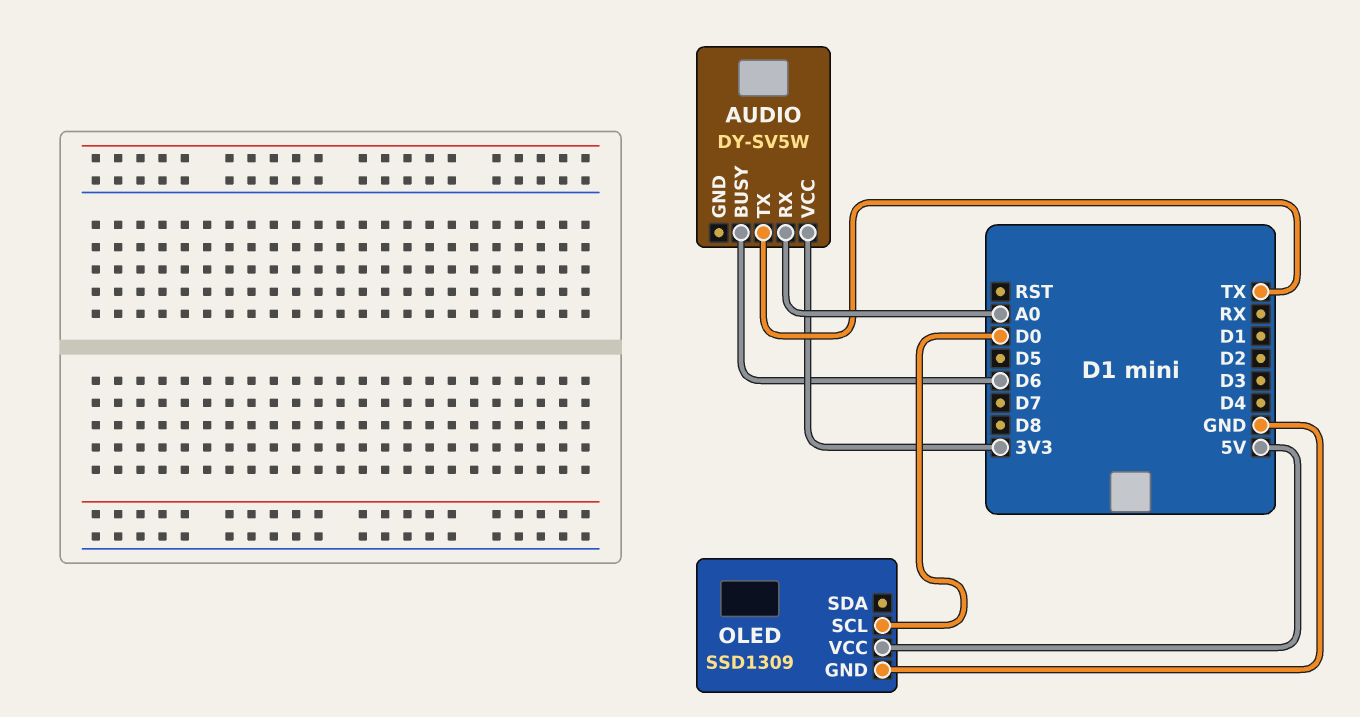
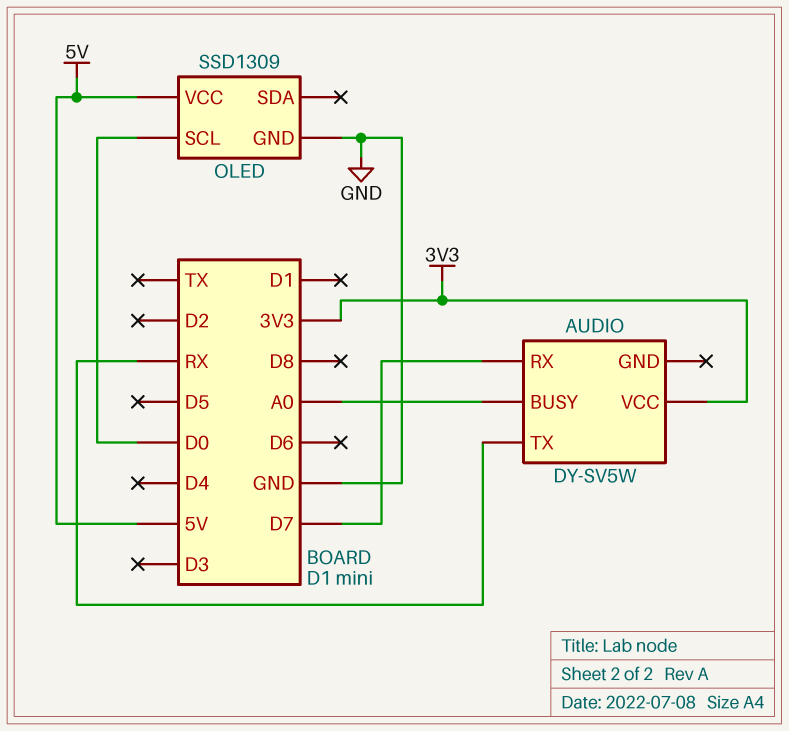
AUDIO pin BUSY: D6 -> A0
AUDIO pin RX: A0 -> D7
AUDIO pin TX: TX -> RX

